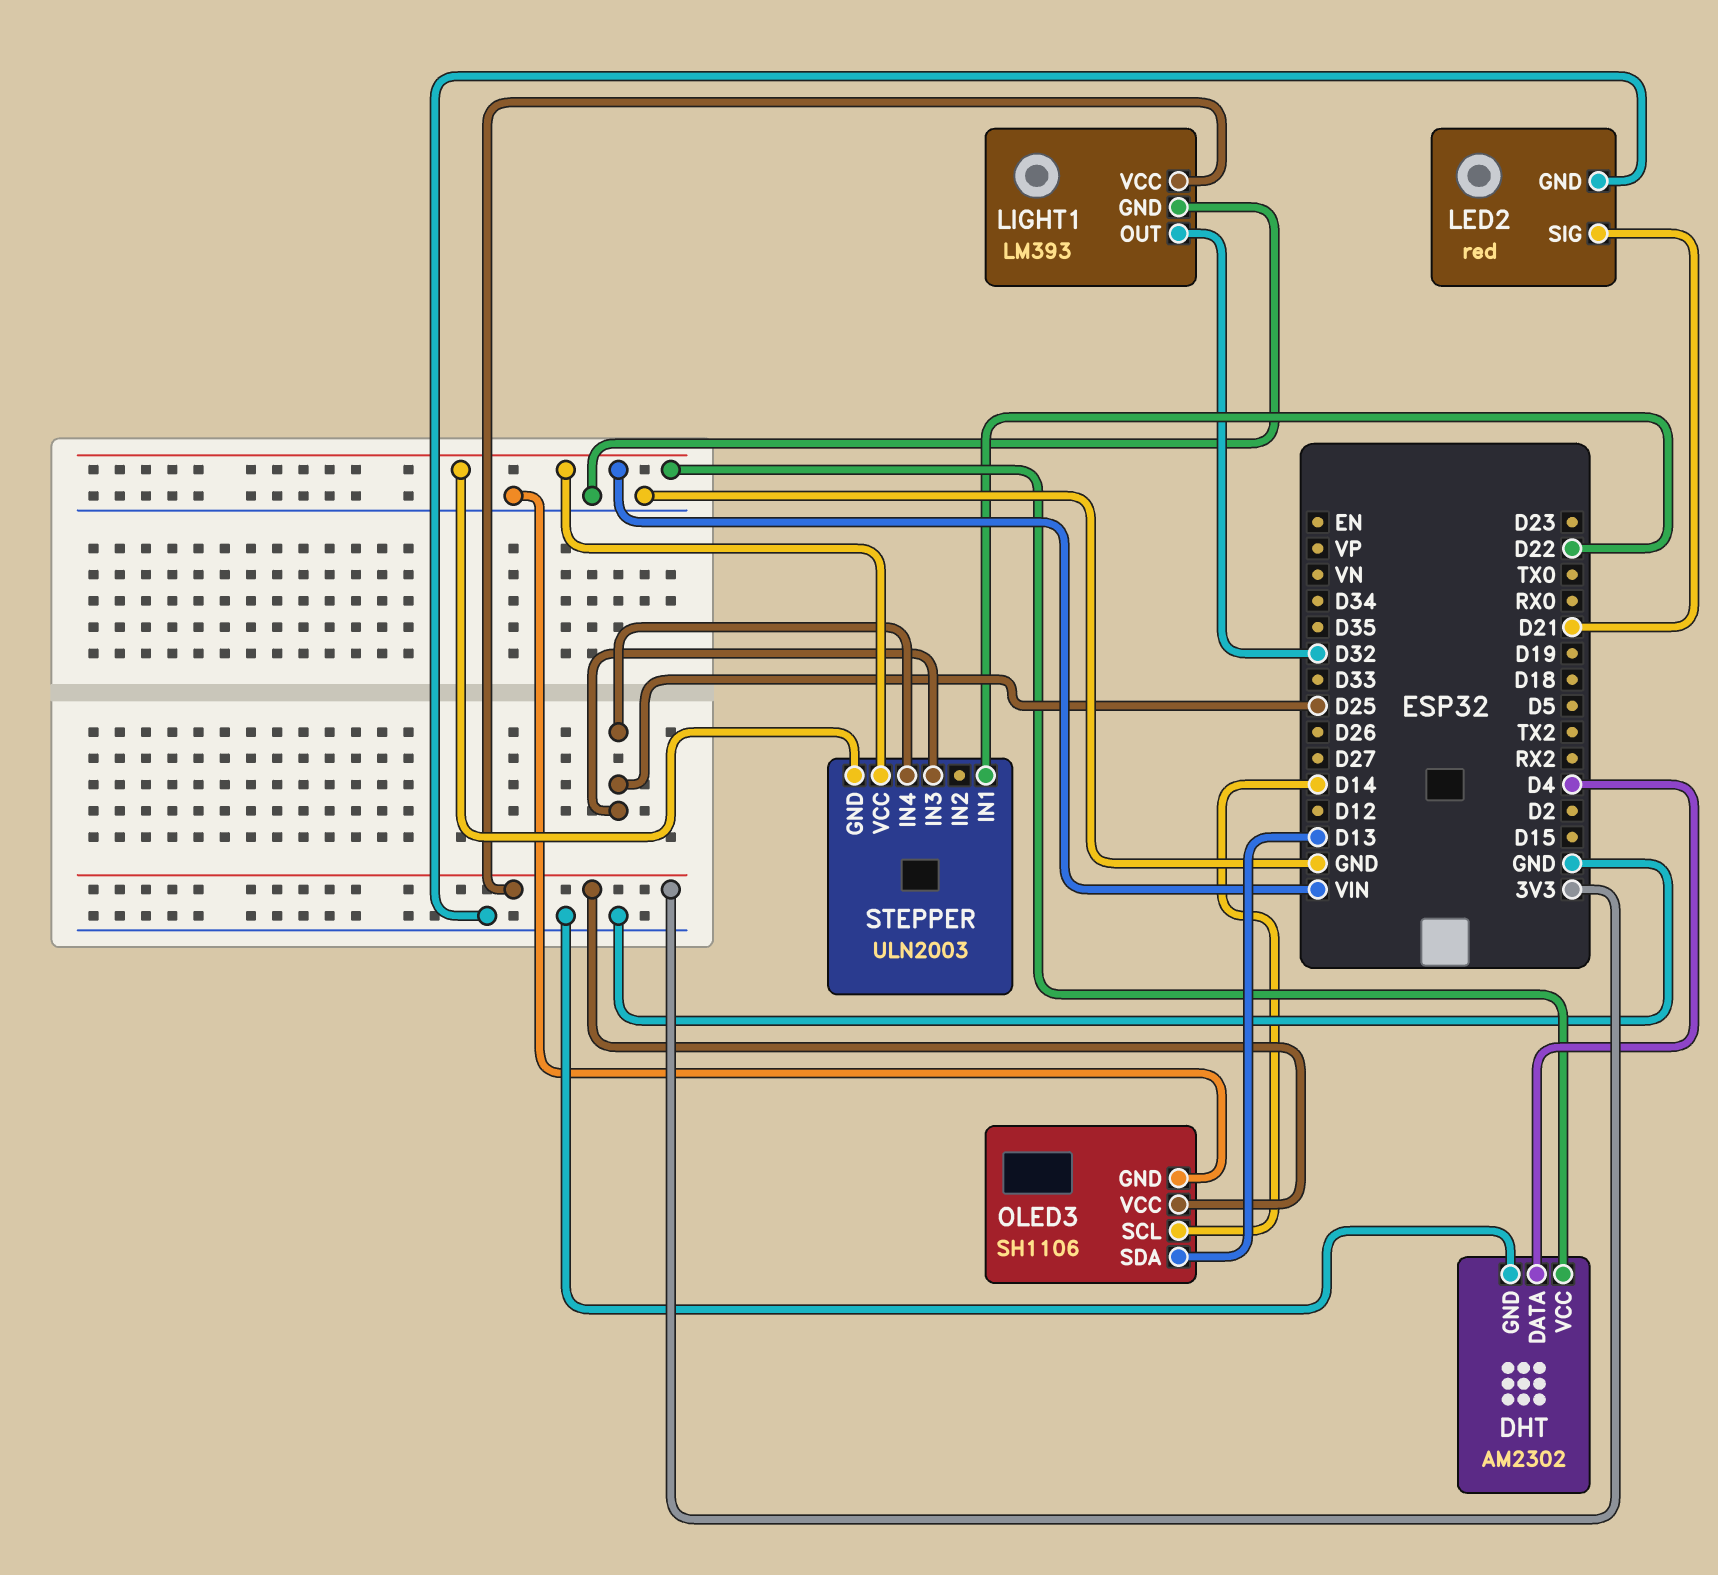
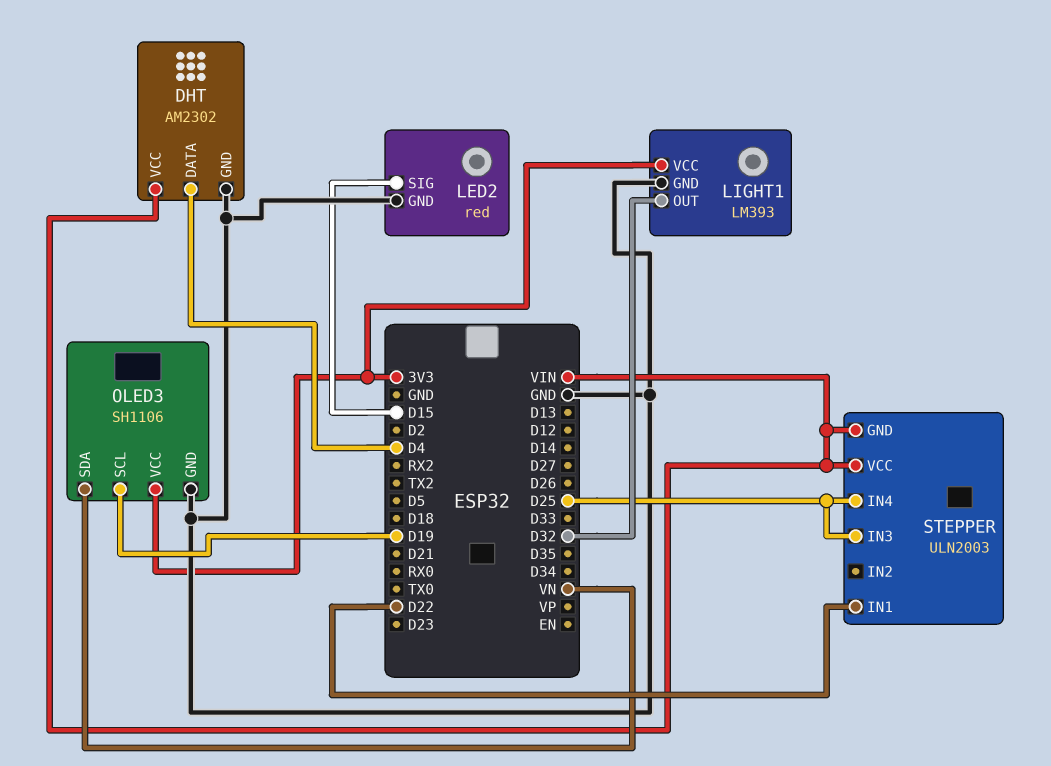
LED2 pin SIG: D21 -> D15
OLED3 pin SCL: D14 -> D19
OLED3 pin SDA: D13 -> VN

